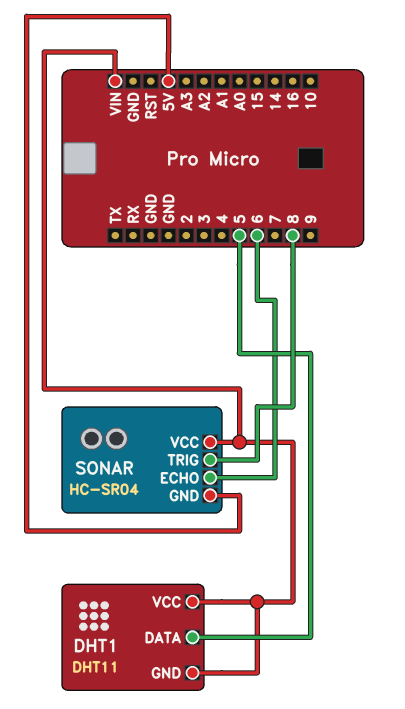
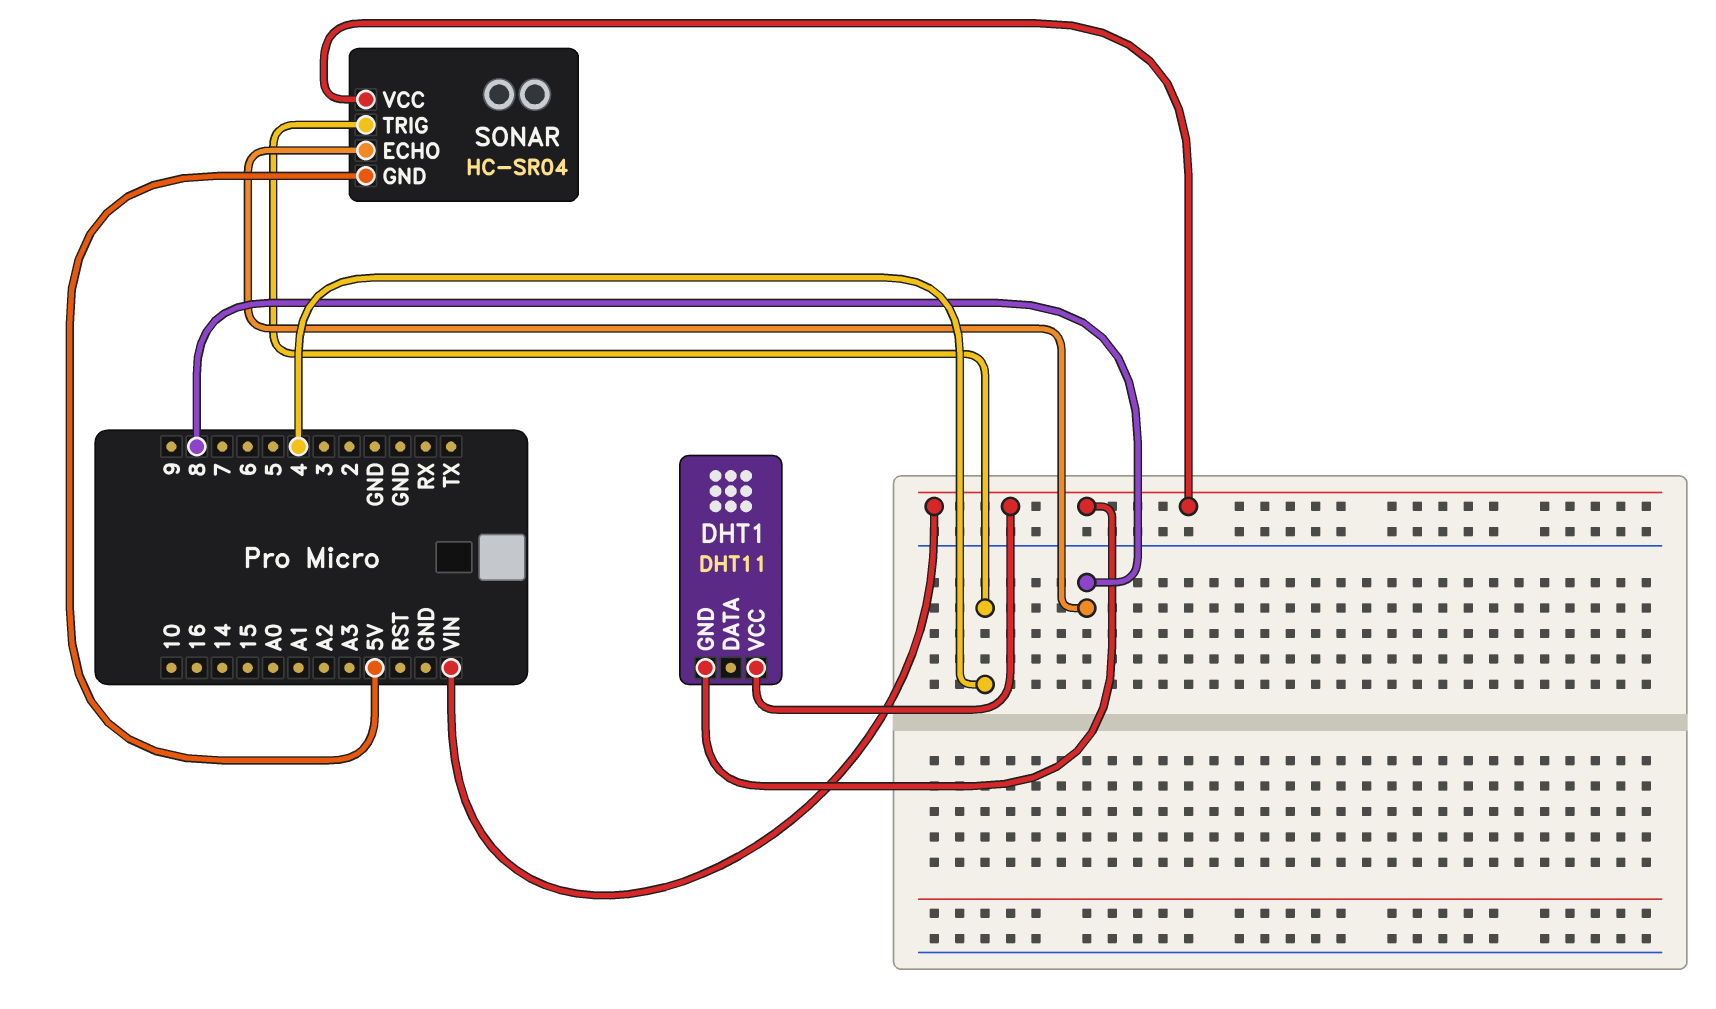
DHT1 pin DATA: 5 -> none
SONAR pin ECHO: 6 -> 8
SONAR pin TRIG: 8 -> 4

